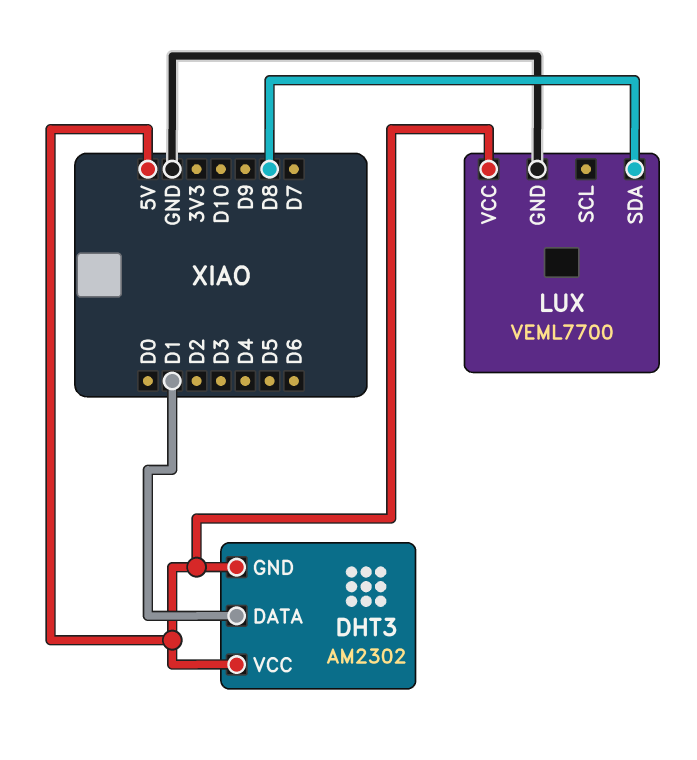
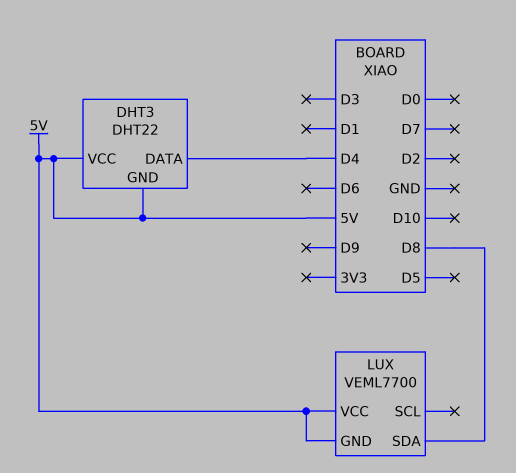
DHT3: AM2302 -> DHT22
DHT3 pin DATA: D1 -> D4
LUX pin GND: GND -> 5V

